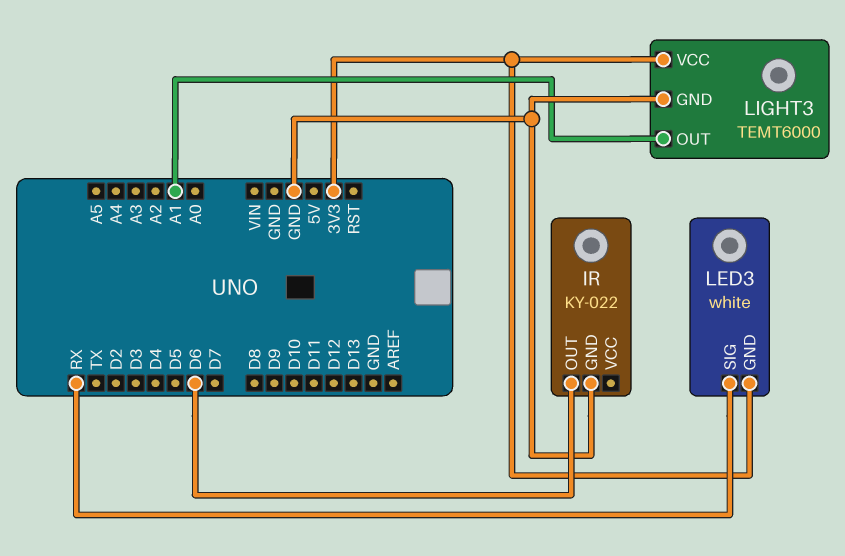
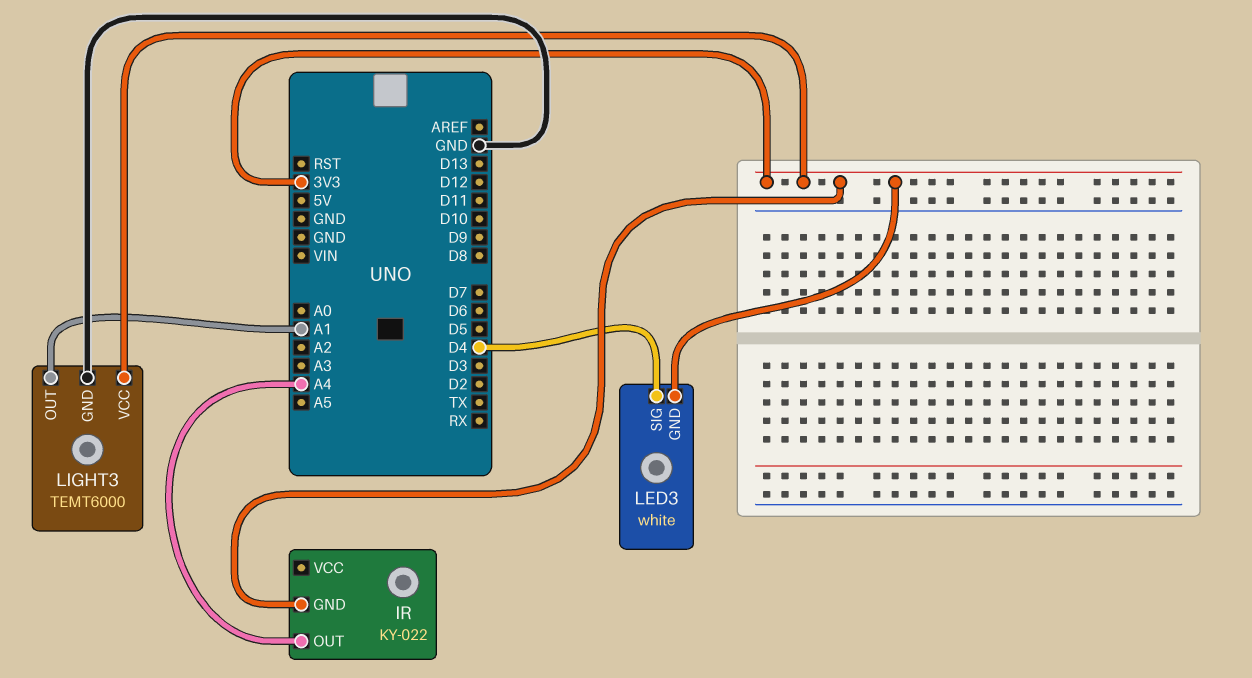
IR pin GND: GND -> 3V3
IR pin OUT: D6 -> A4
LED3 pin SIG: RX -> D4

